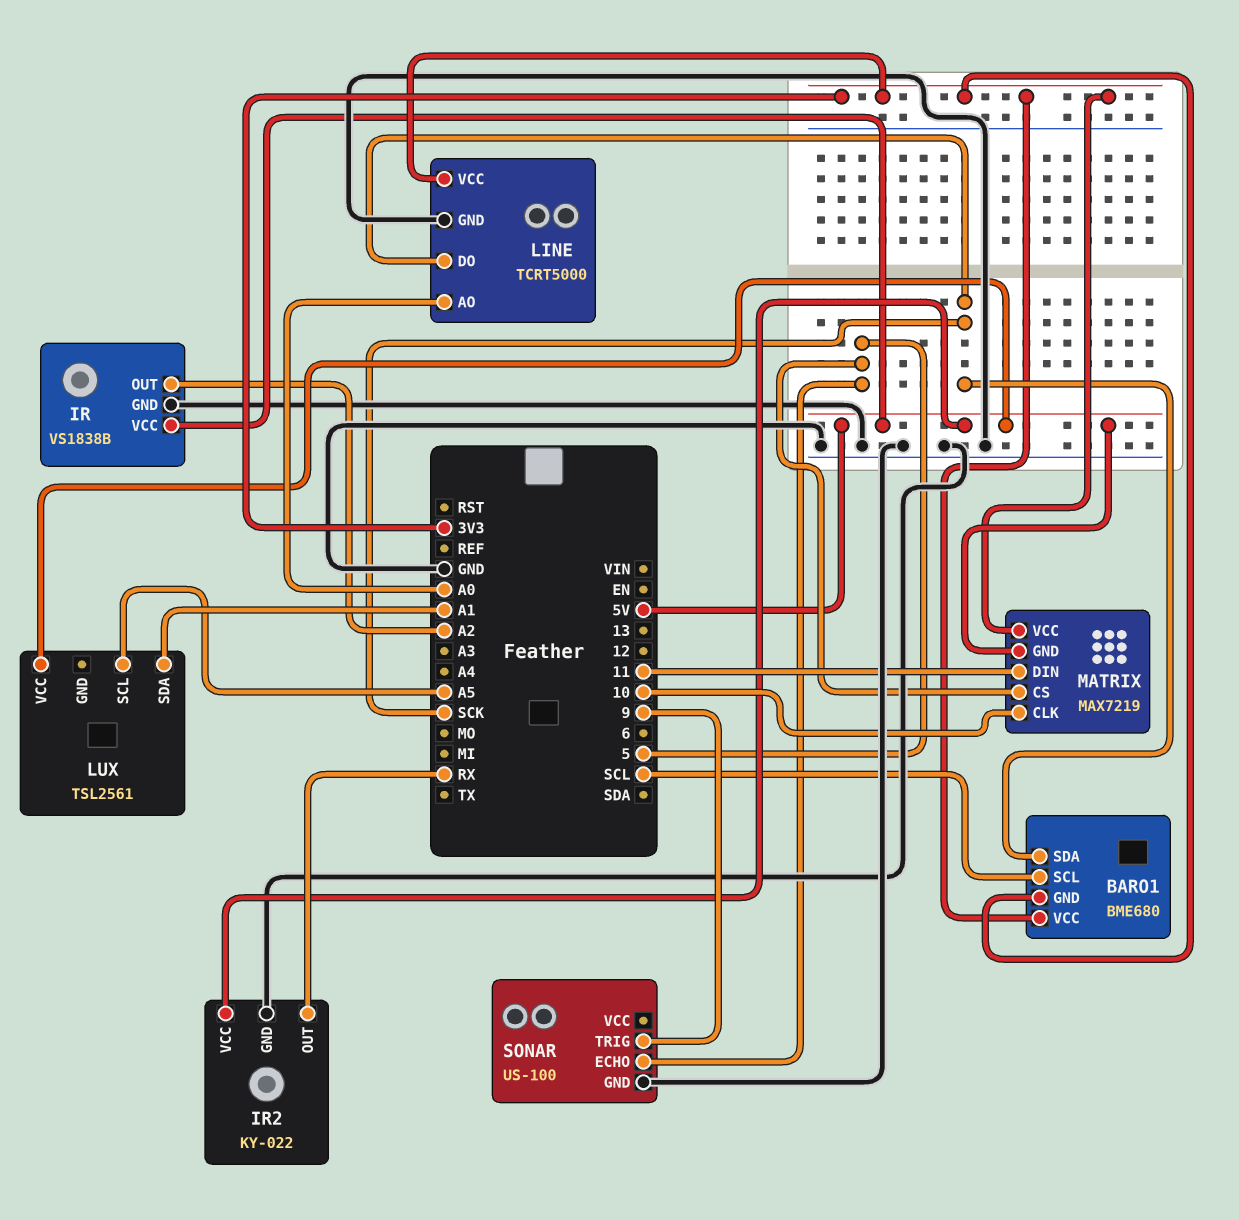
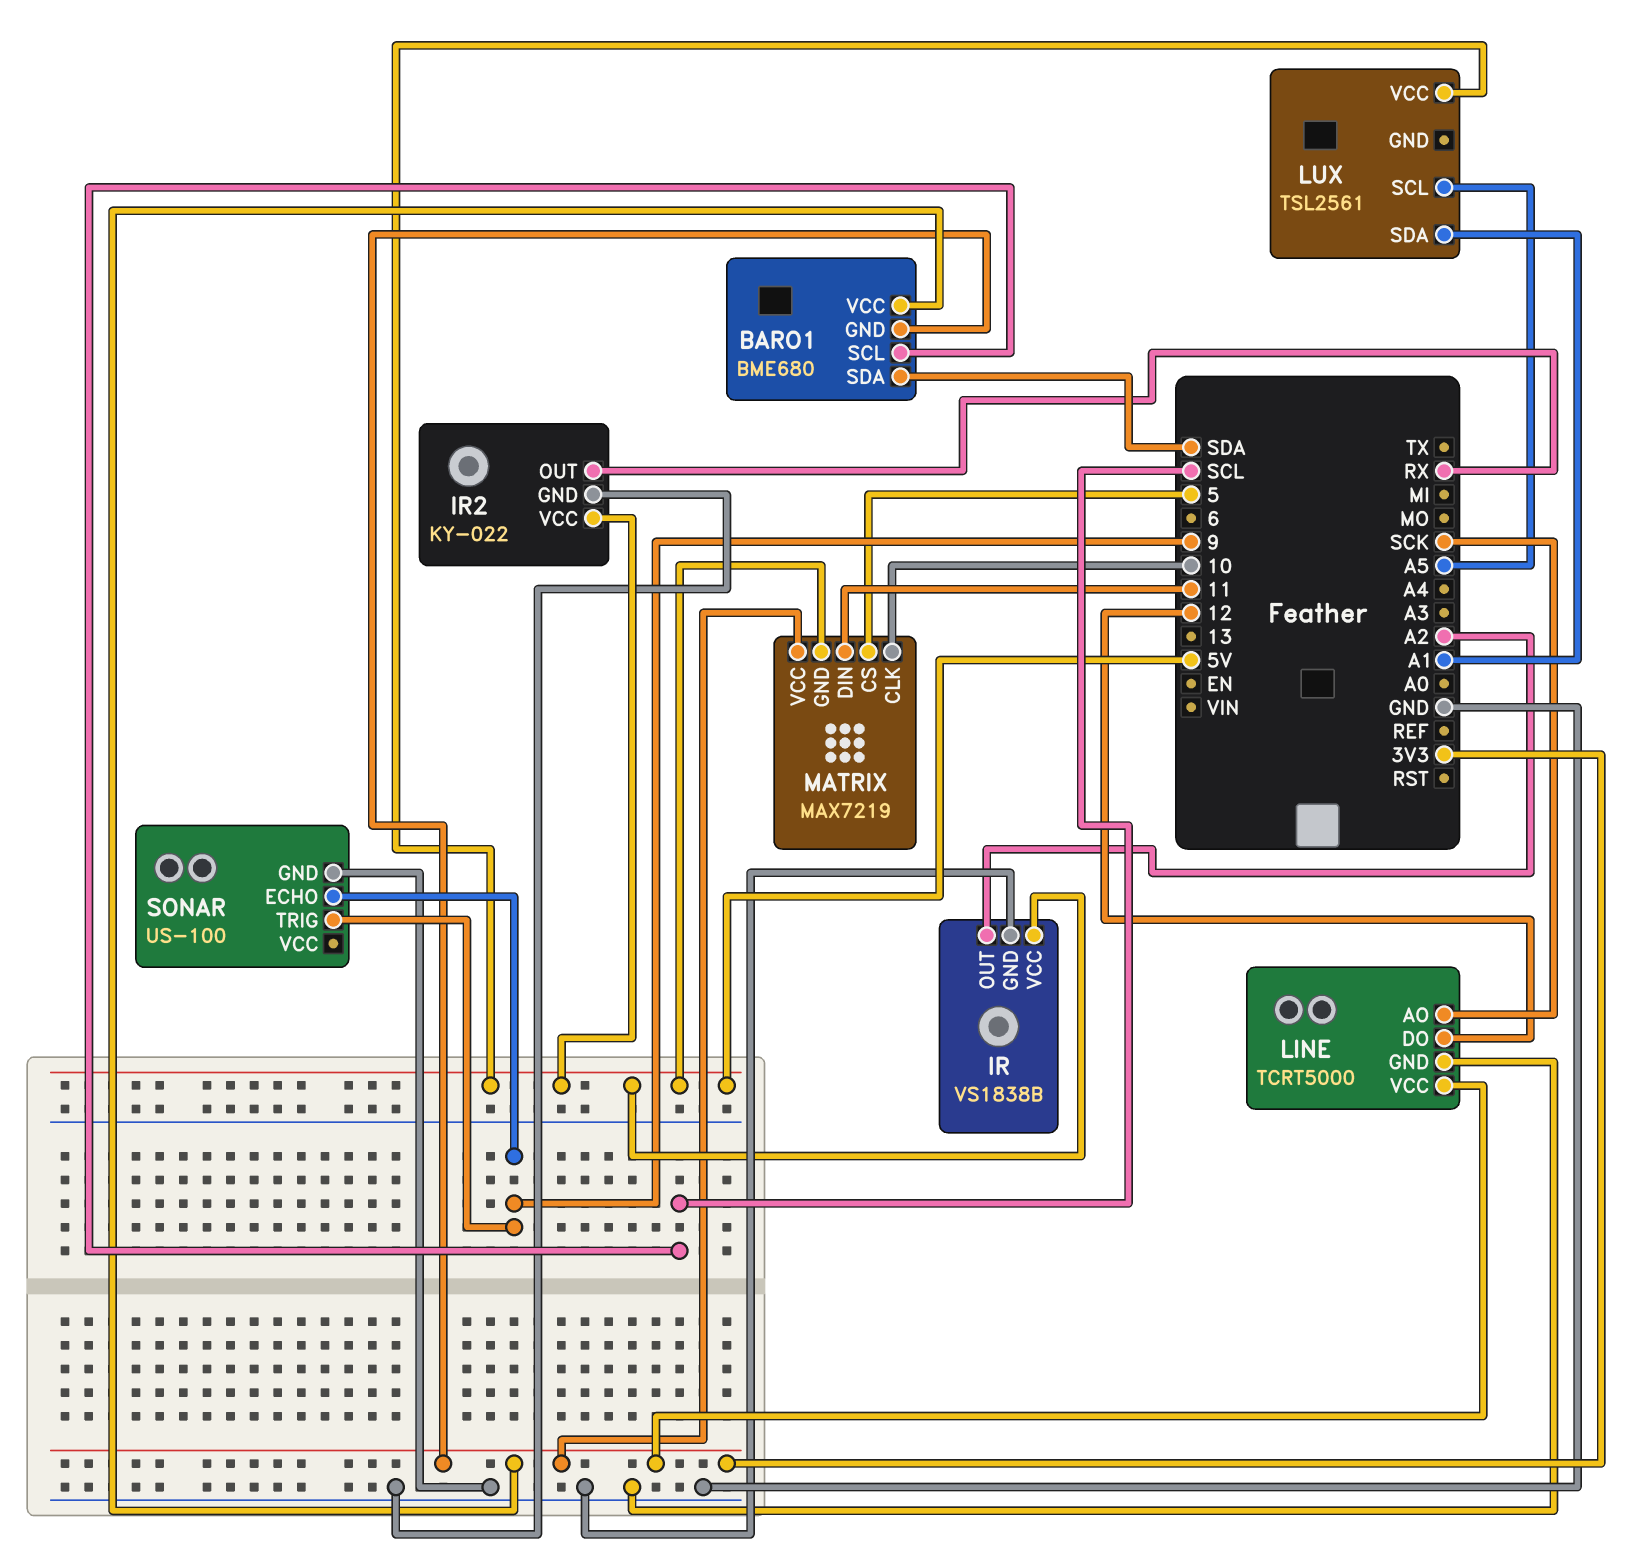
BARO1 pin SDA: SCK -> SDA
LINE pin AO: A0 -> SCK
LINE pin DO: SCK -> 12
SONAR pin ECHO: 5 -> 9

